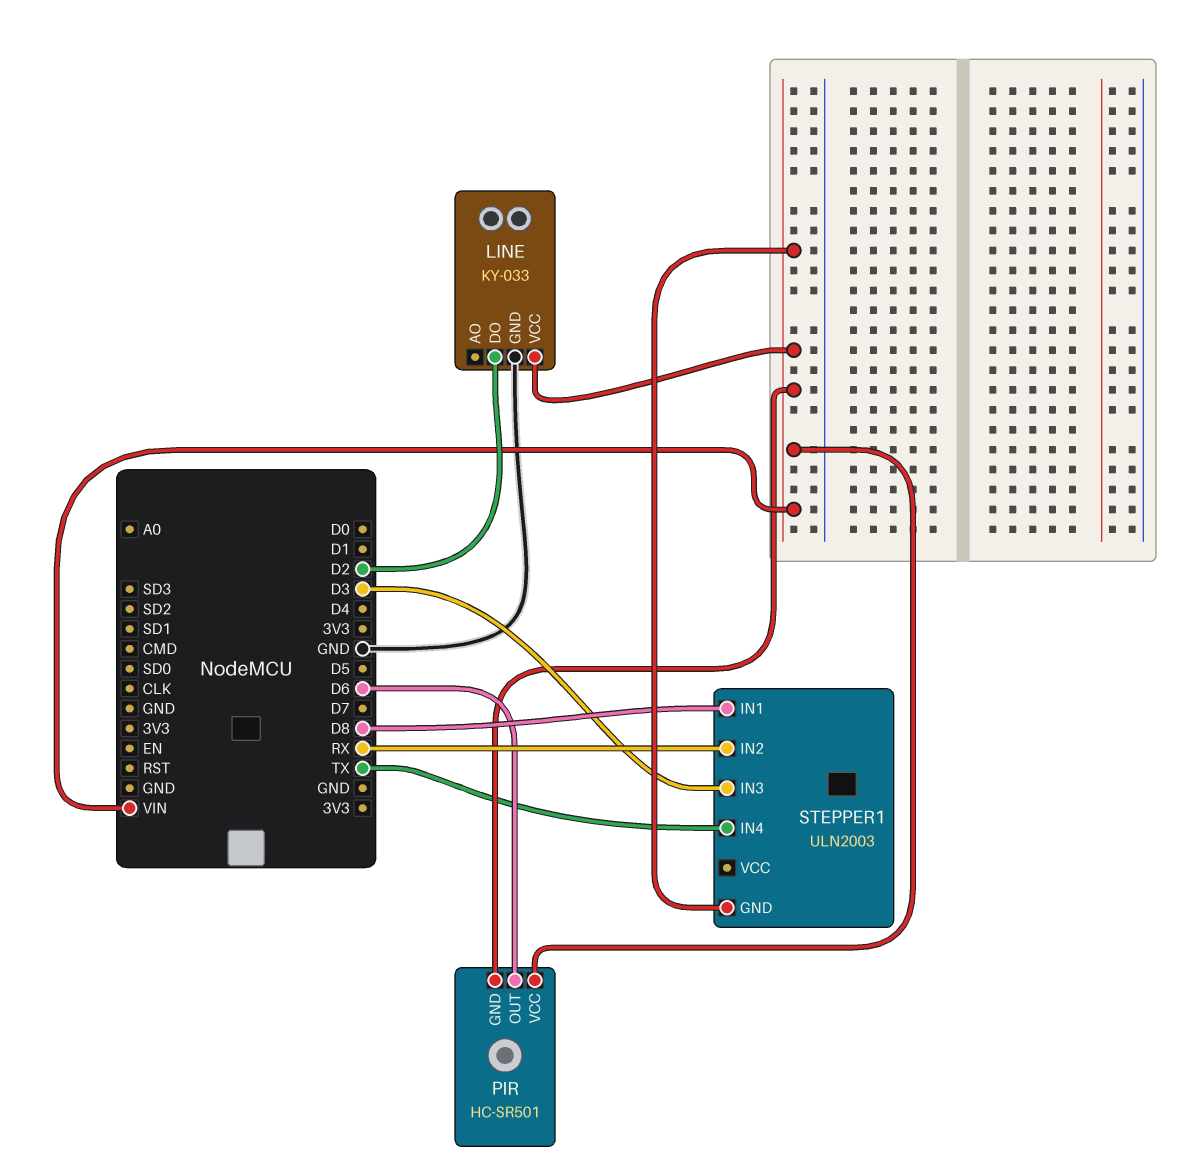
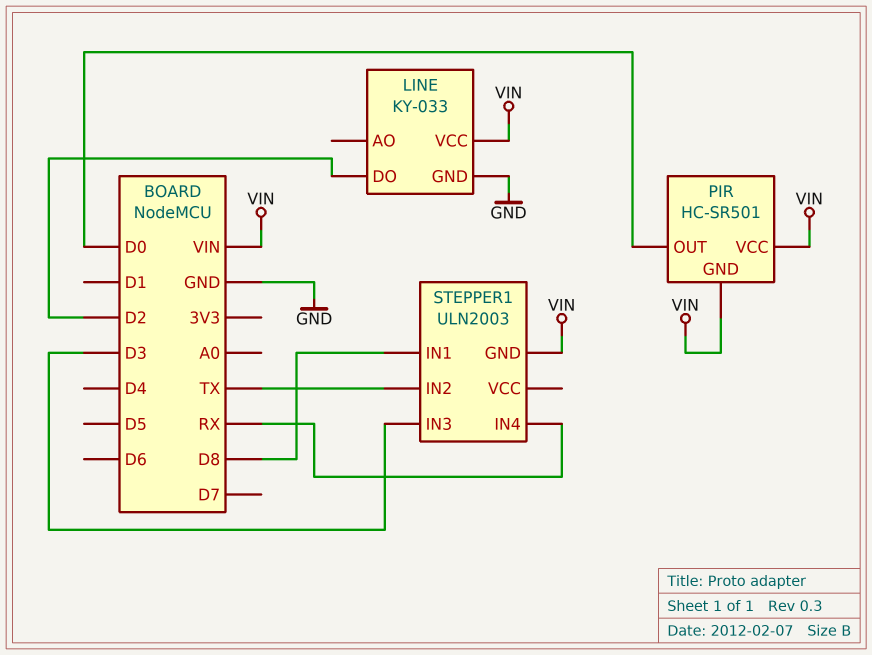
PIR pin OUT: D6 -> D0
STEPPER1 pin IN2: RX -> TX
STEPPER1 pin IN4: TX -> RX

